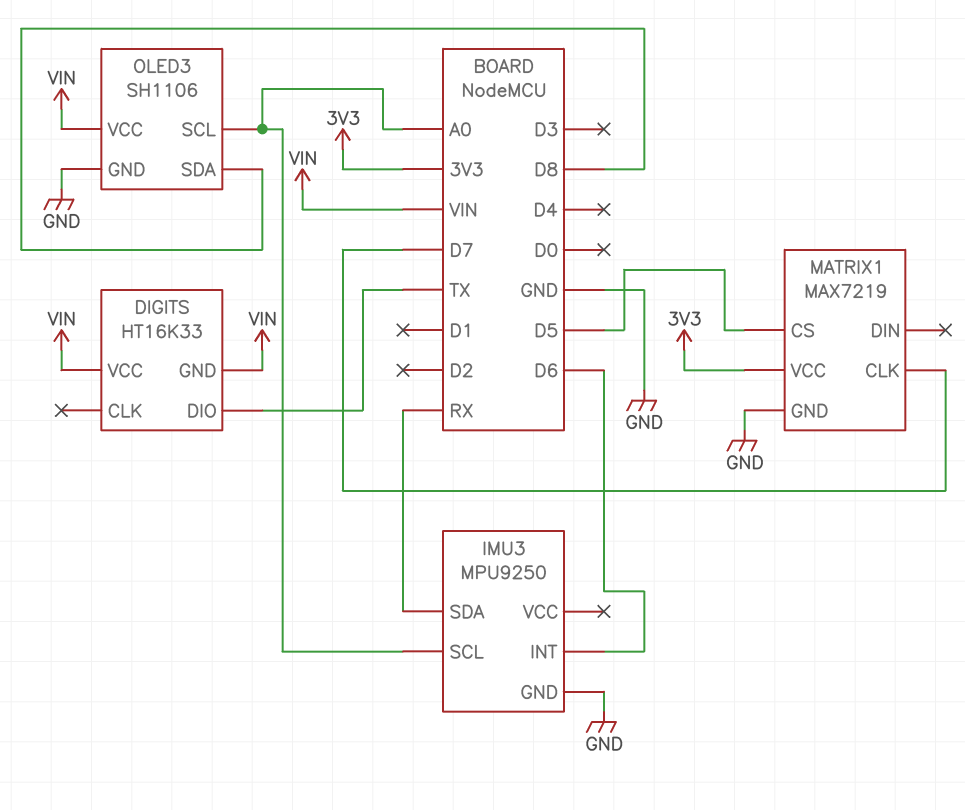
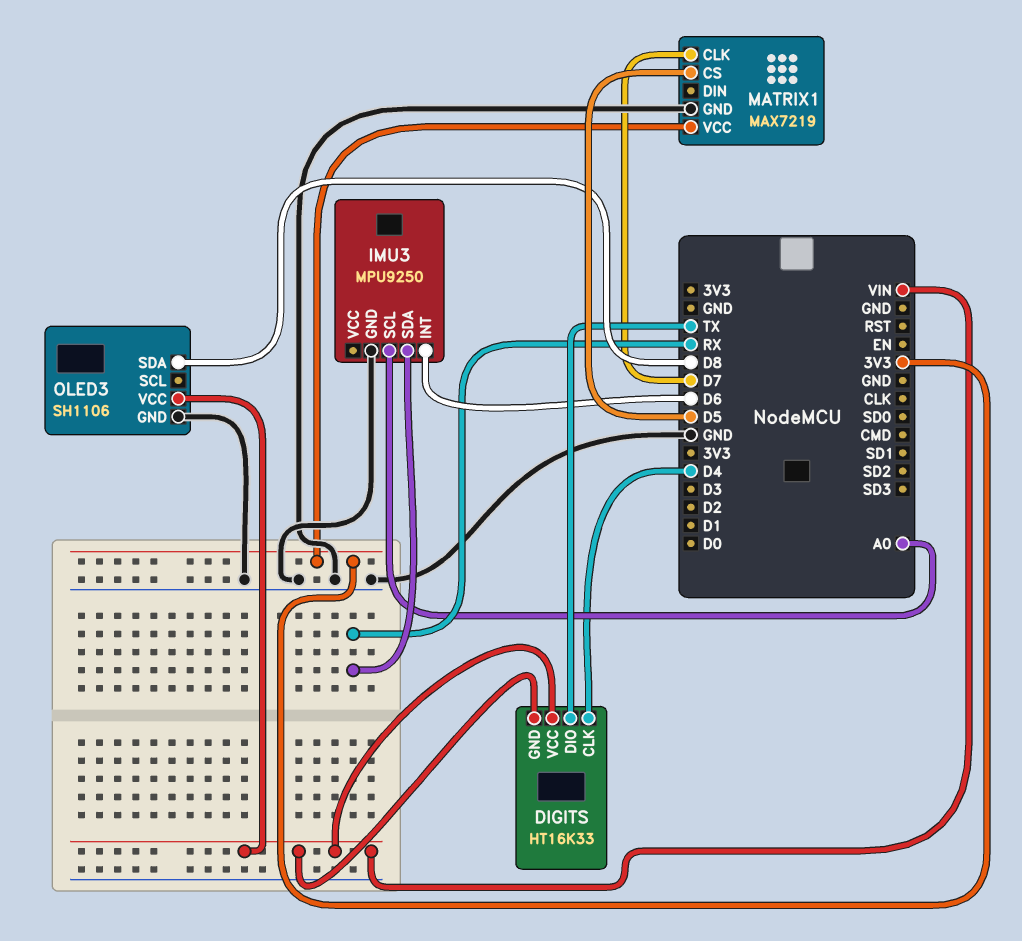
DIGITS pin CLK: none -> D4
OLED3 pin SCL: A0 -> none

